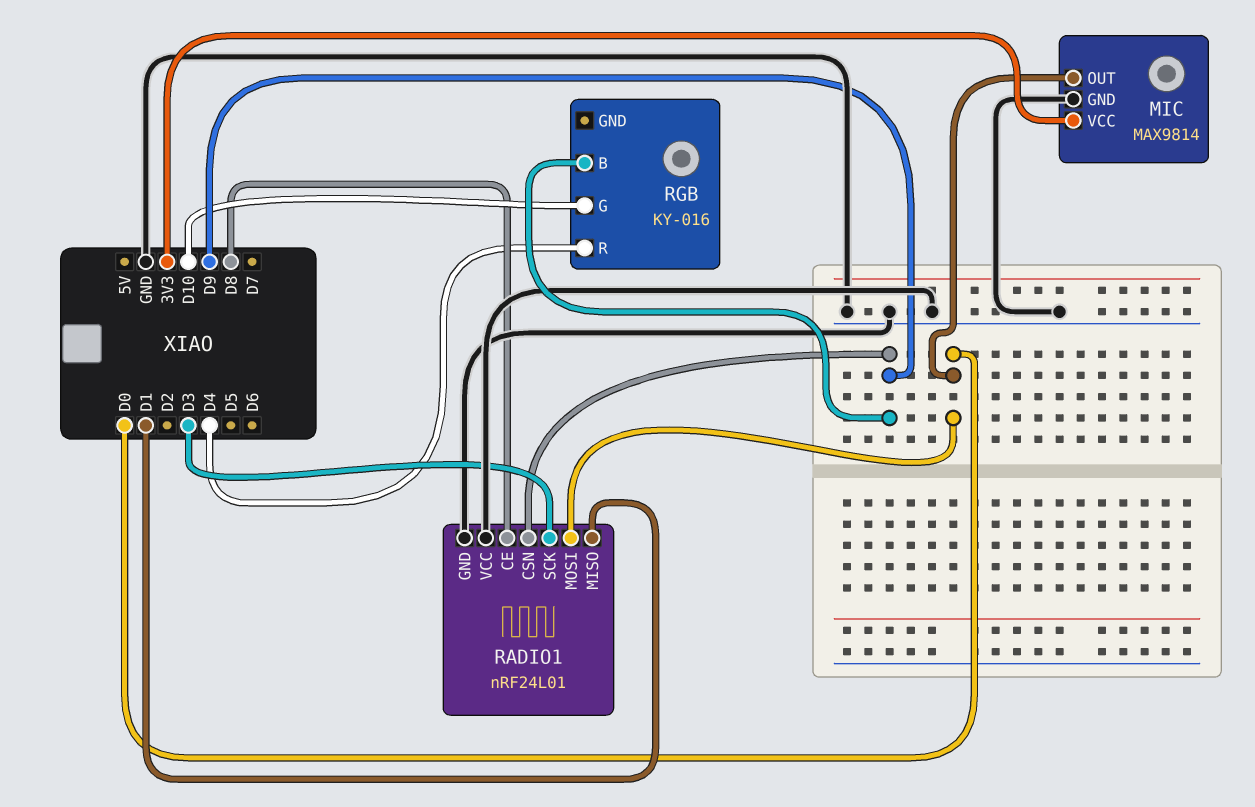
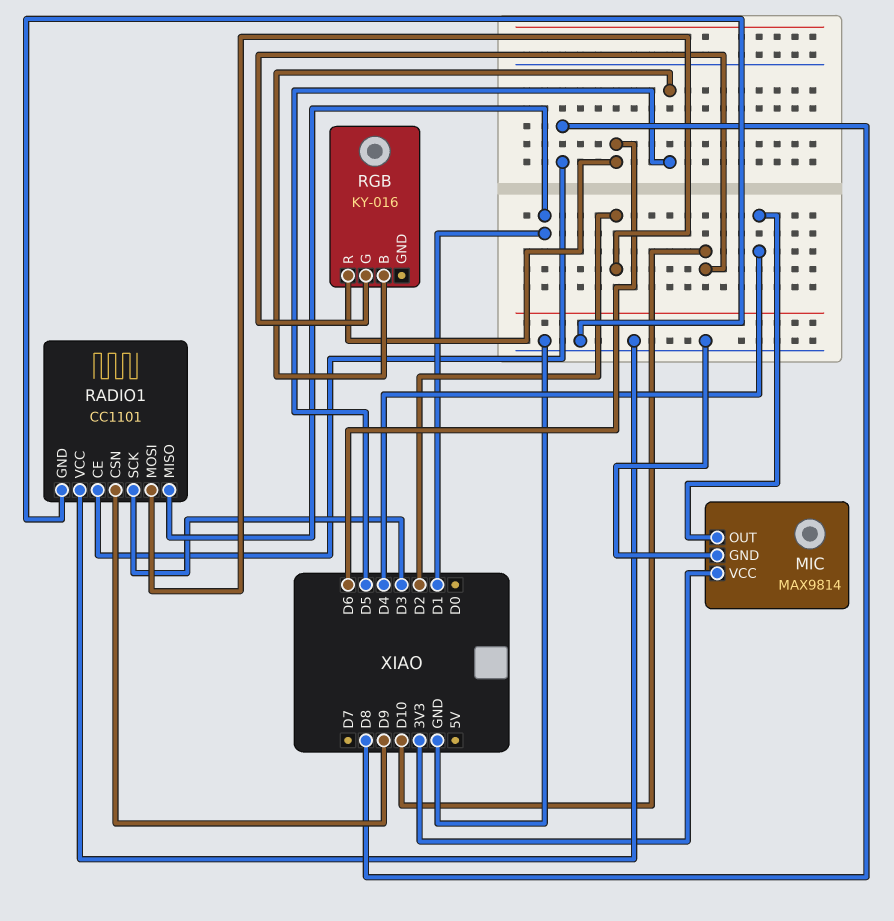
MIC pin OUT: D0 -> D4
RADIO1: nRF24L01 -> CC1101
RADIO1 pin MOSI: D0 -> D2
RGB pin B: D9 -> D5
RGB pin R: D4 -> D6

